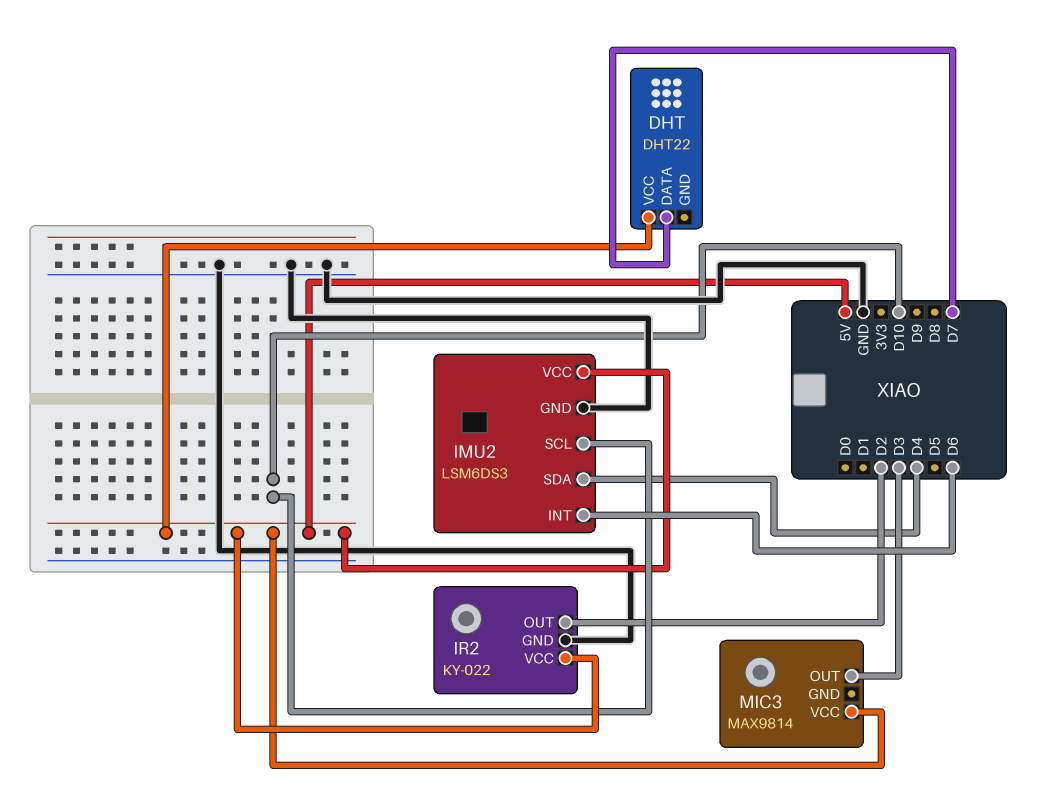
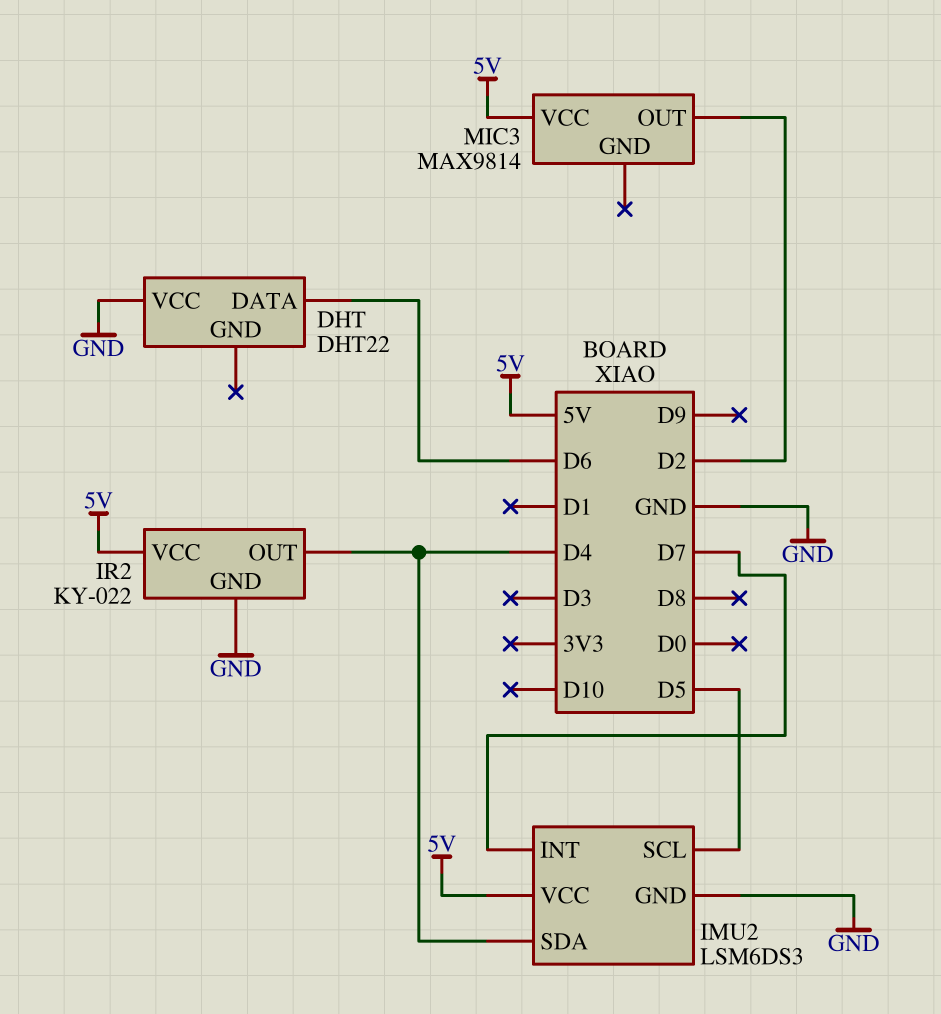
DHT pin DATA: D7 -> D6
DHT pin VCC: 5V -> GND
IMU2 pin INT: D6 -> D7
IMU2 pin SCL: D10 -> D5
IR2 pin OUT: D2 -> D4
MIC3 pin OUT: D3 -> D2

